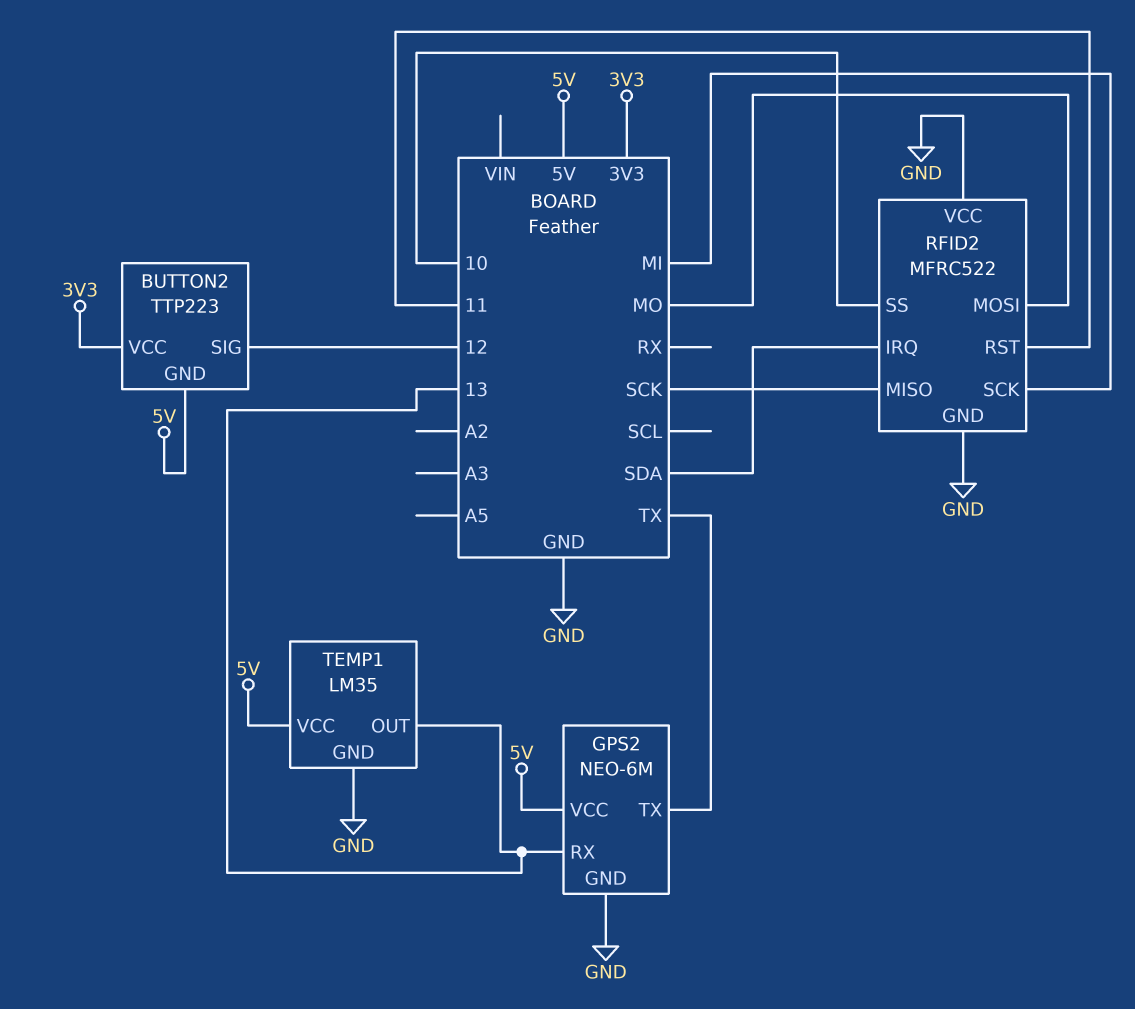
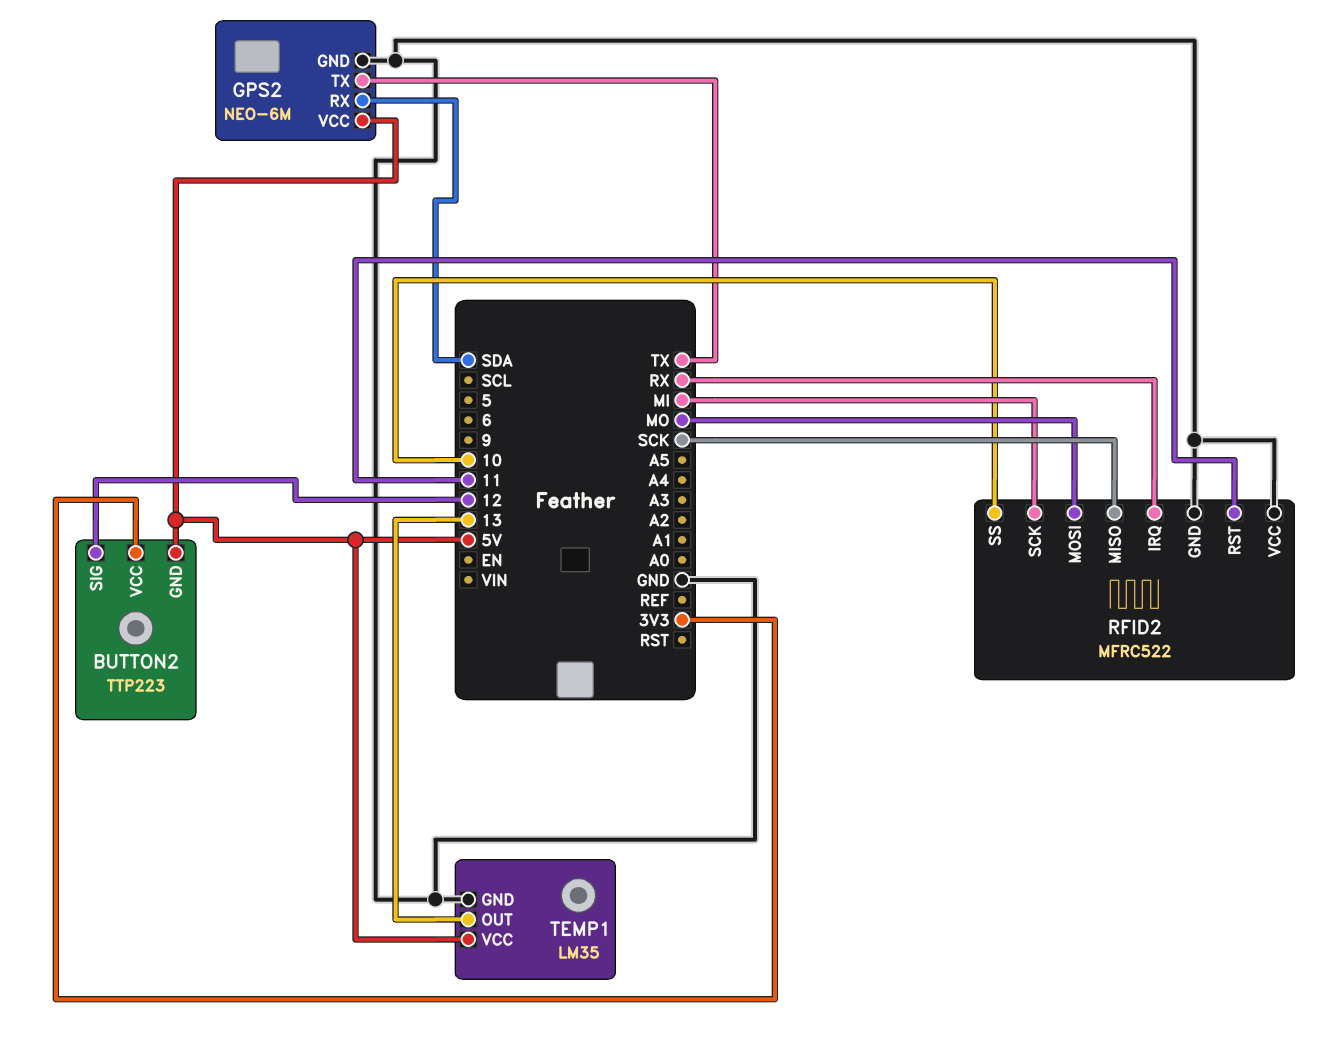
GPS2 pin RX: 13 -> SDA
RFID2 pin IRQ: SDA -> RX

